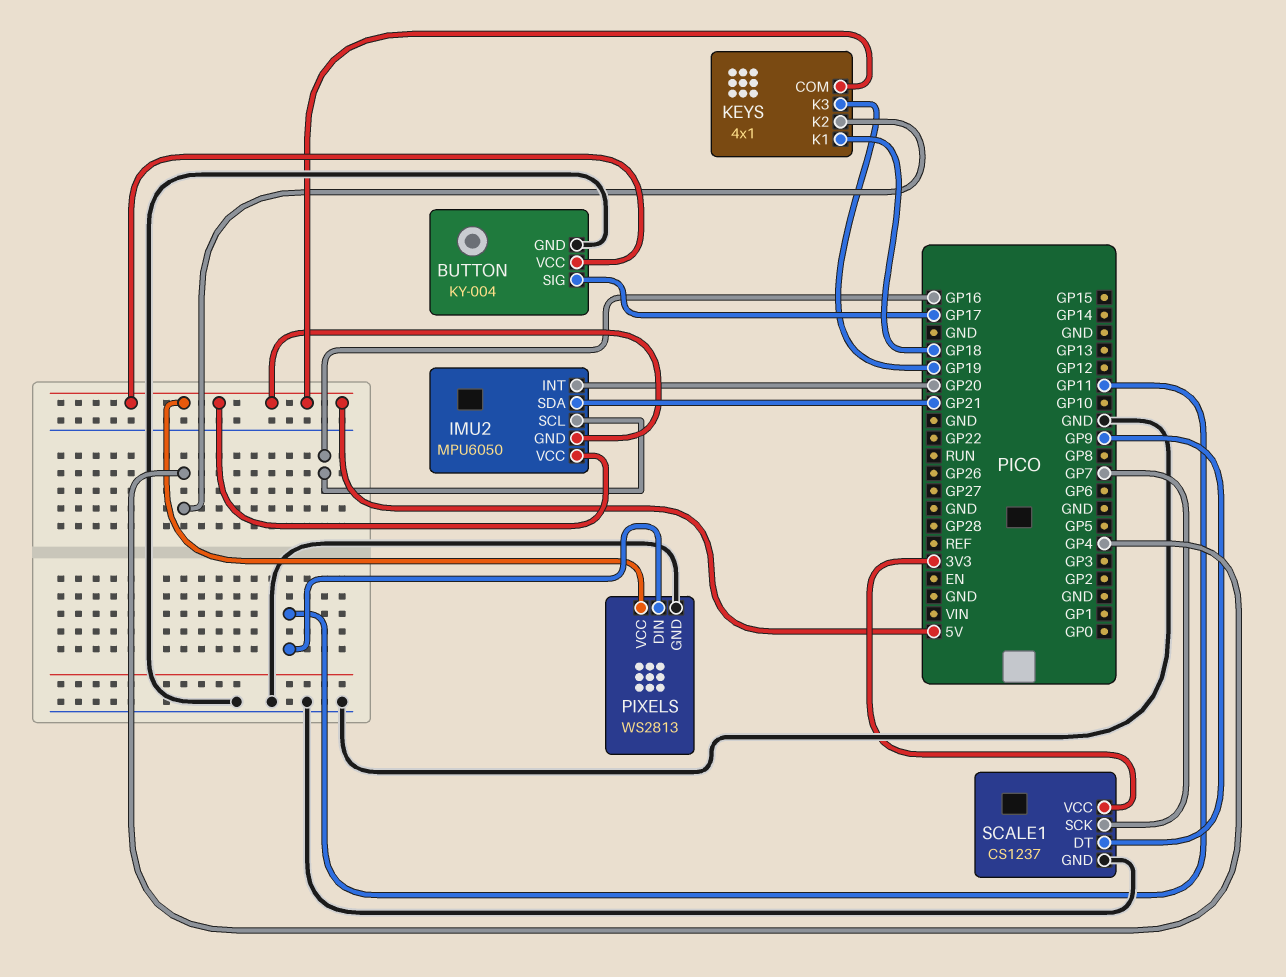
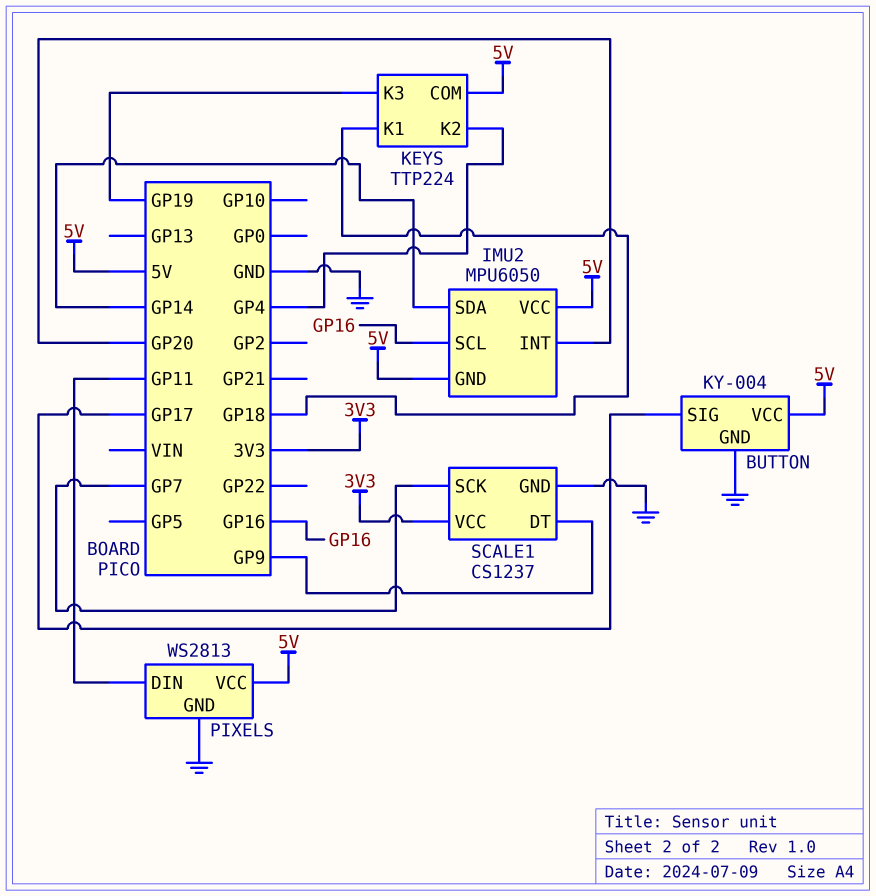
IMU2 pin SDA: GP21 -> GP14
KEYS: 4x1 -> TTP224

